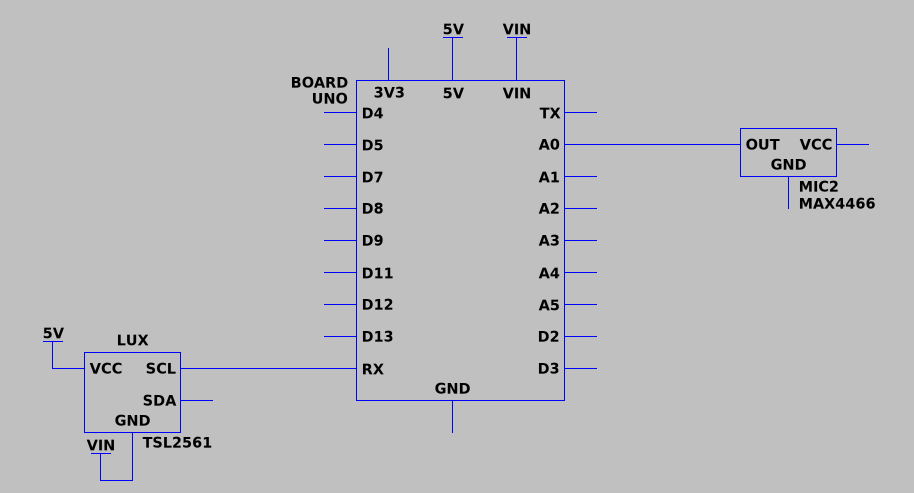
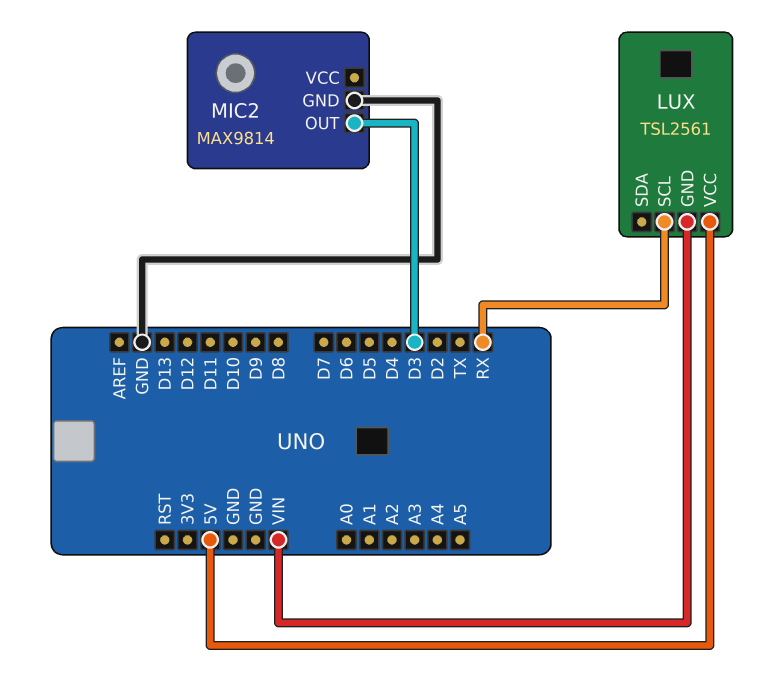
MIC2: MAX4466 -> MAX9814
MIC2 pin GND: none -> GND
MIC2 pin OUT: A0 -> D3

